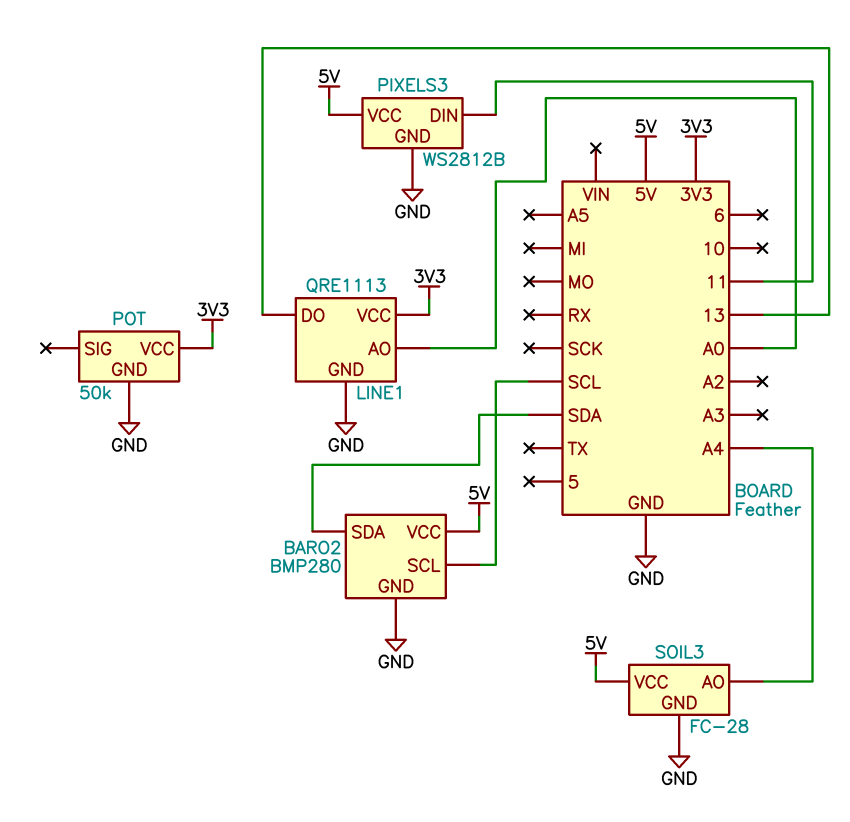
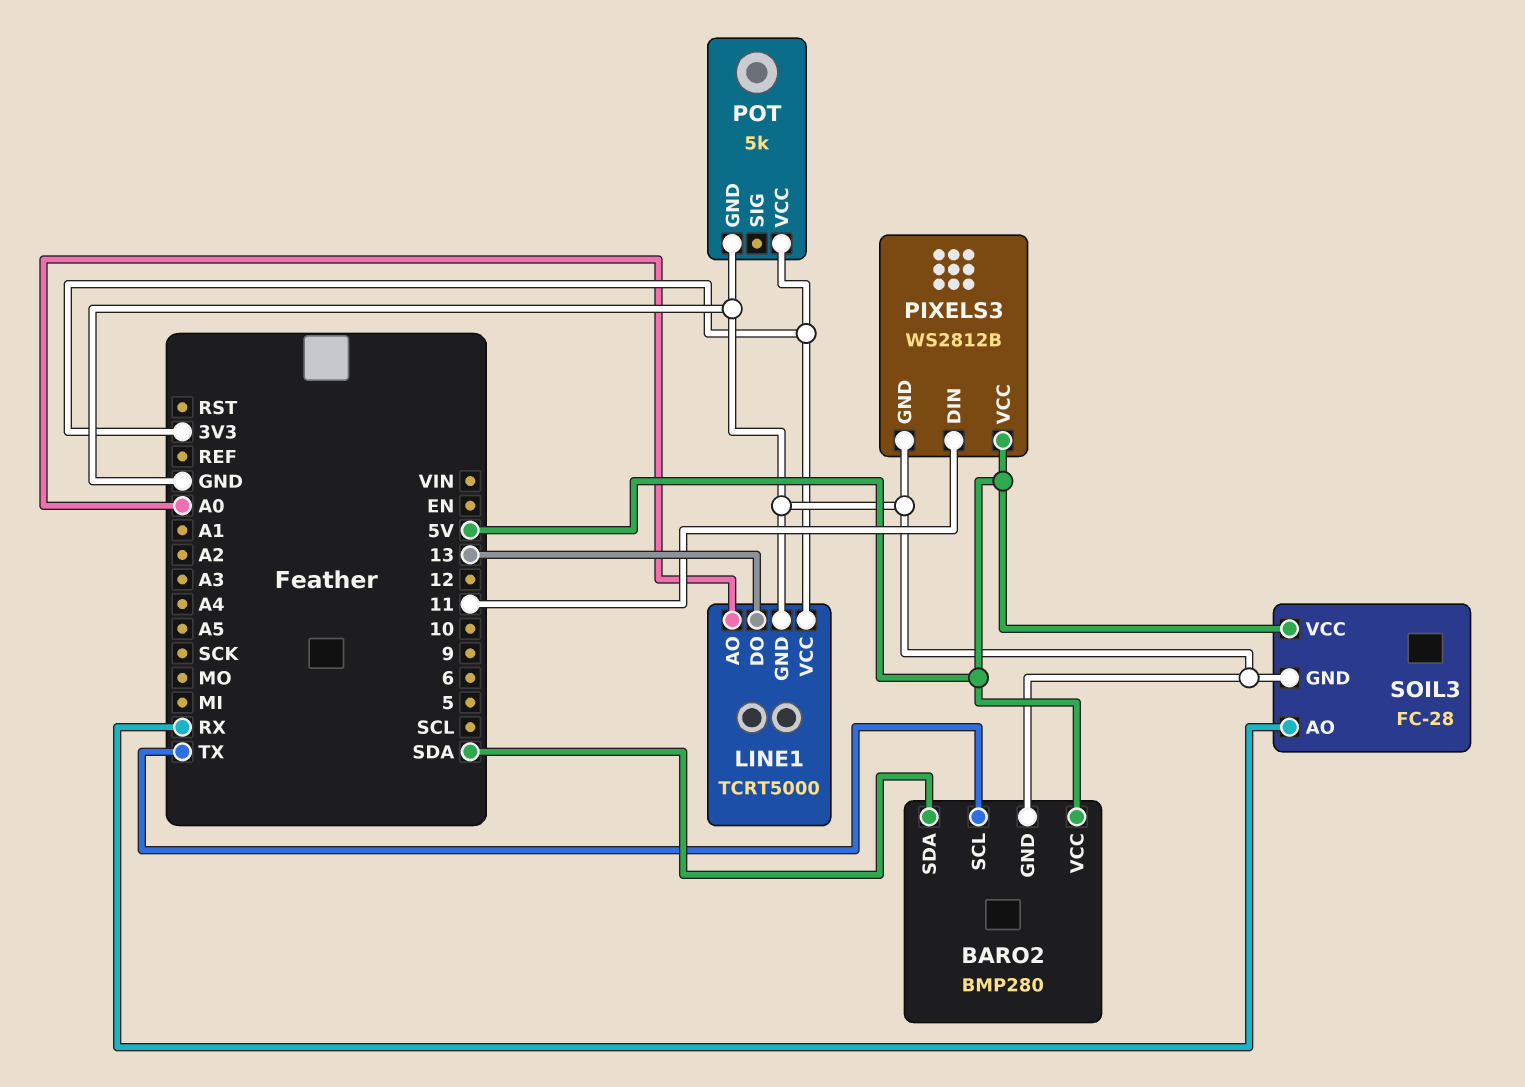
BARO2 pin SCL: SCL -> TX
LINE1: QRE1113 -> TCRT5000
POT: 50k -> 5k
SOIL3 pin AO: A4 -> RX

